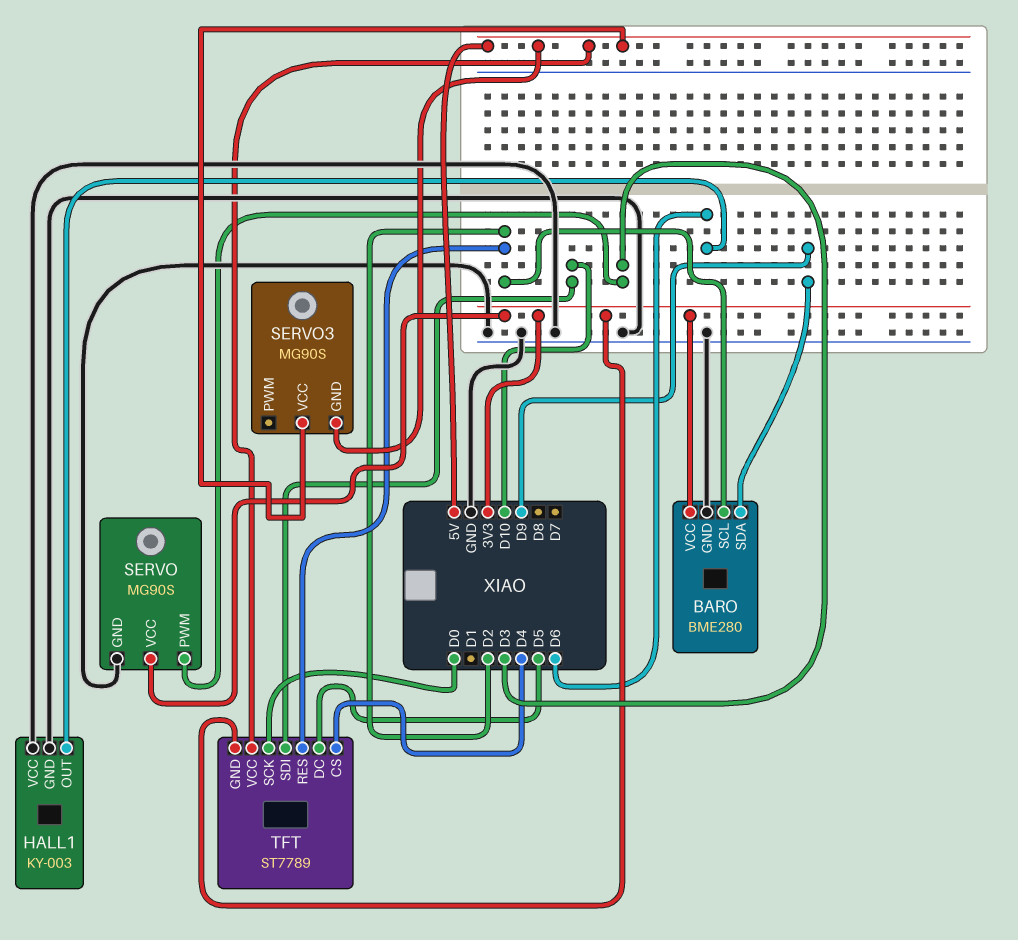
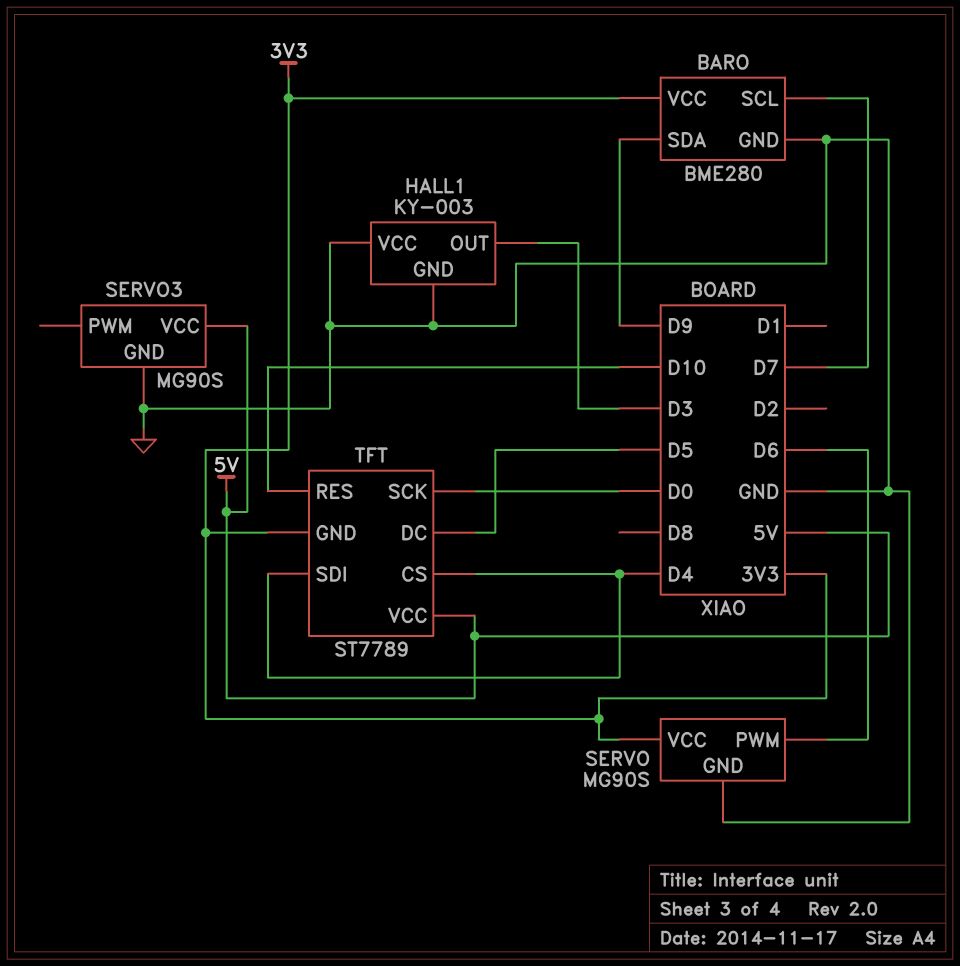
BARO pin SCL: D2 -> D7
HALL1 pin OUT: D6 -> D3
SERVO pin PWM: D3 -> D6
SERVO3 pin GND: 5V -> GND
TFT pin RES: D2 -> D10
TFT pin SDI: D10 -> D4

